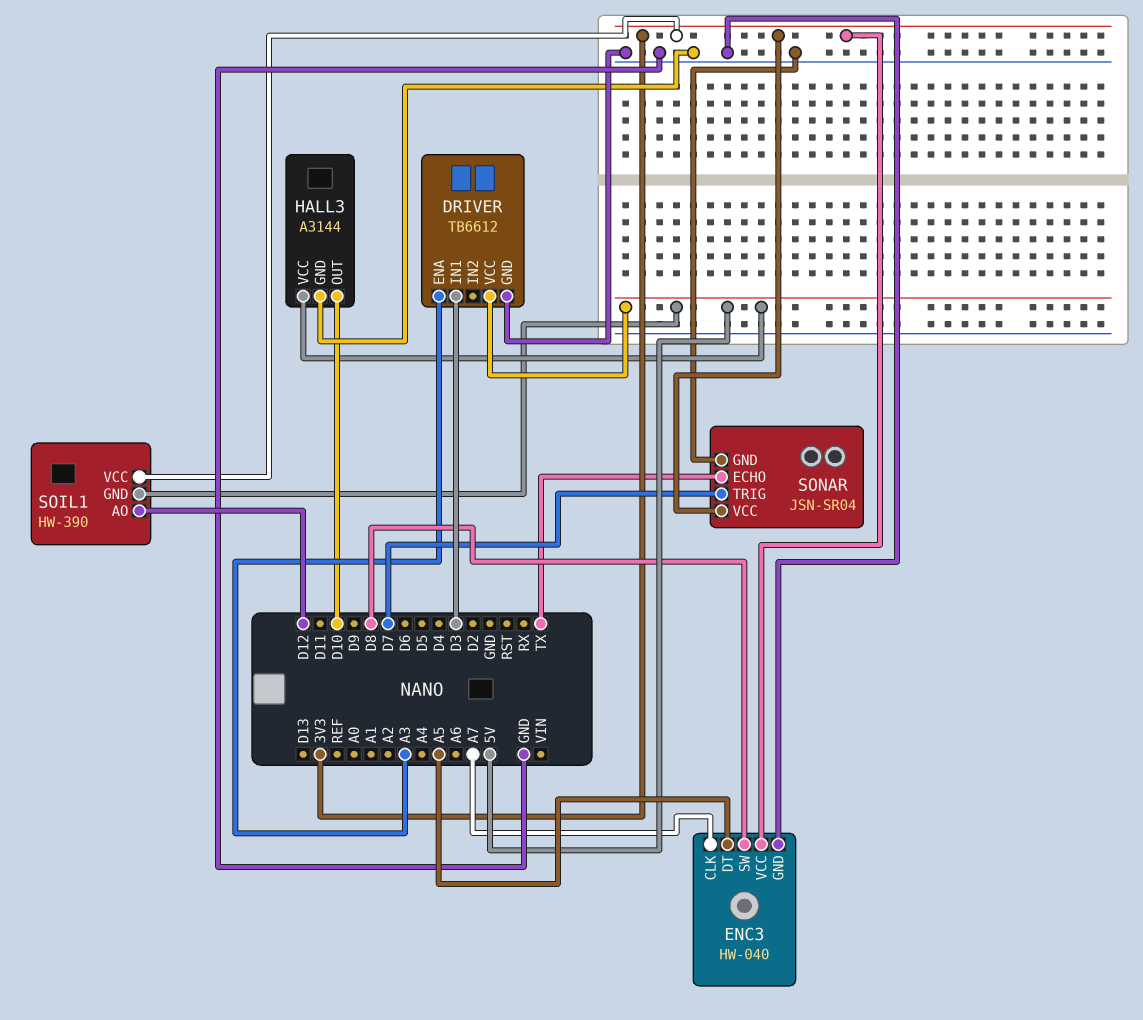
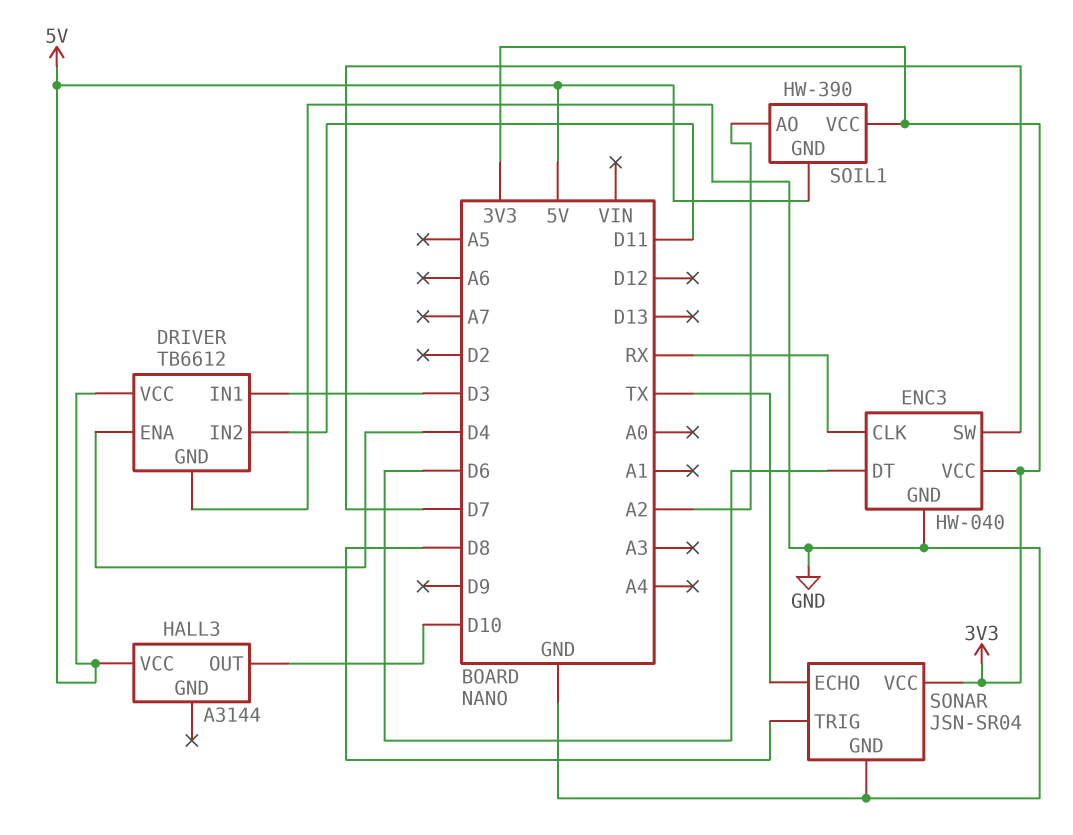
DRIVER pin ENA: A3 -> D4
DRIVER pin IN2: none -> D11
ENC3 pin CLK: A7 -> RX
ENC3 pin DT: A5 -> D6
ENC3 pin SW: D8 -> D7
HALL3 pin GND: GND -> none
SOIL1 pin AO: D12 -> A2
SONAR pin TRIG: D7 -> D8

